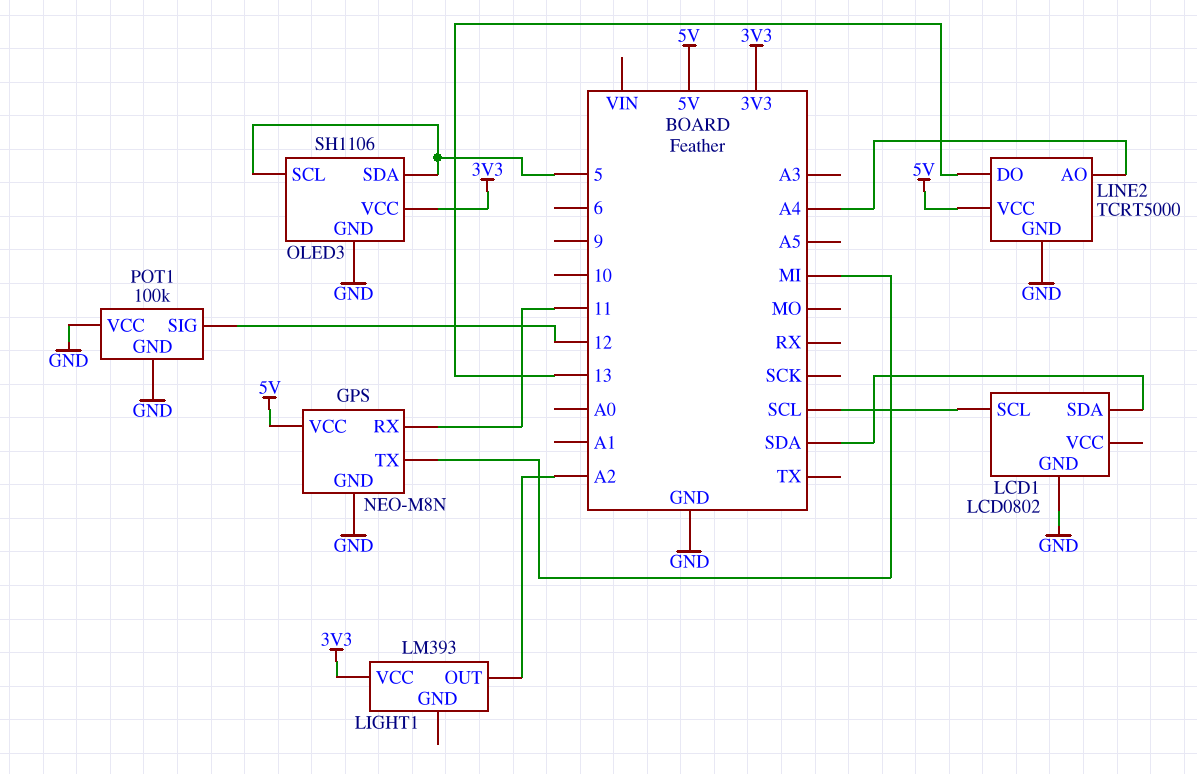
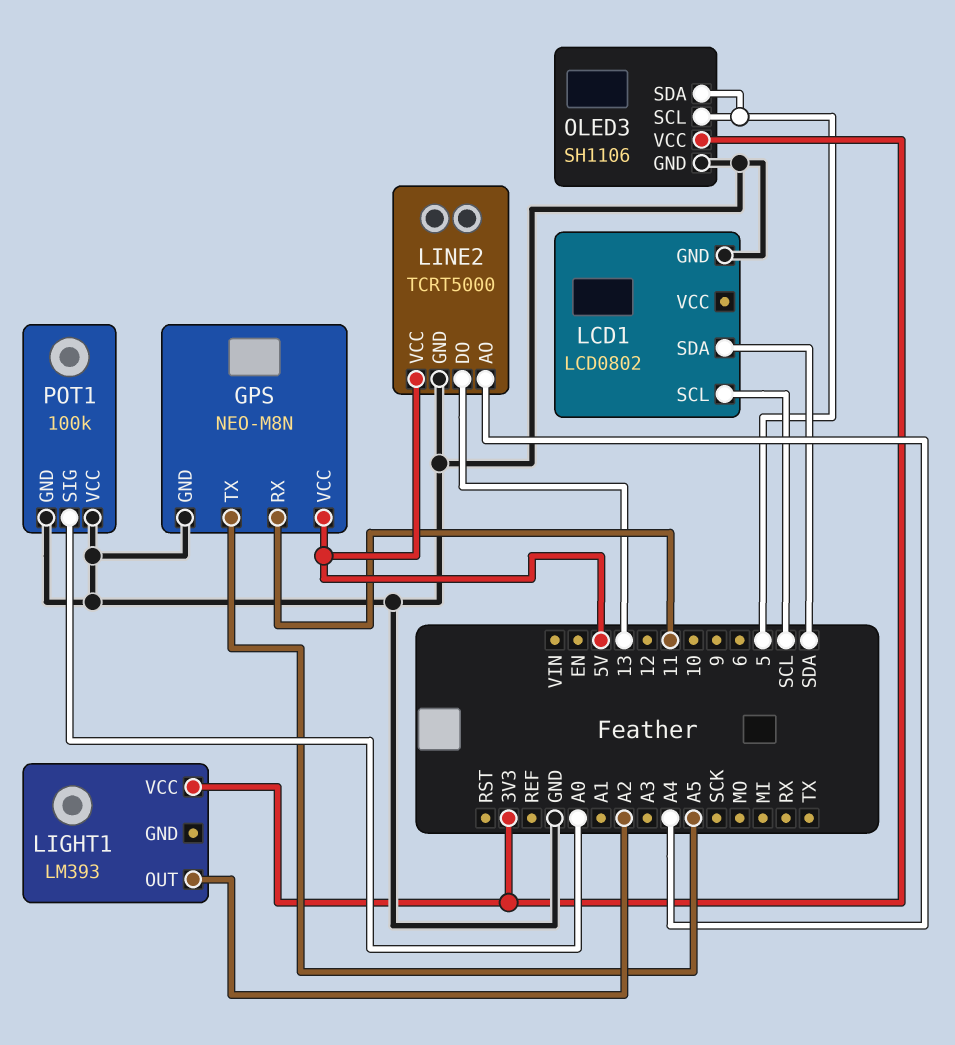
GPS pin TX: MI -> A5
POT1 pin SIG: 12 -> A0

